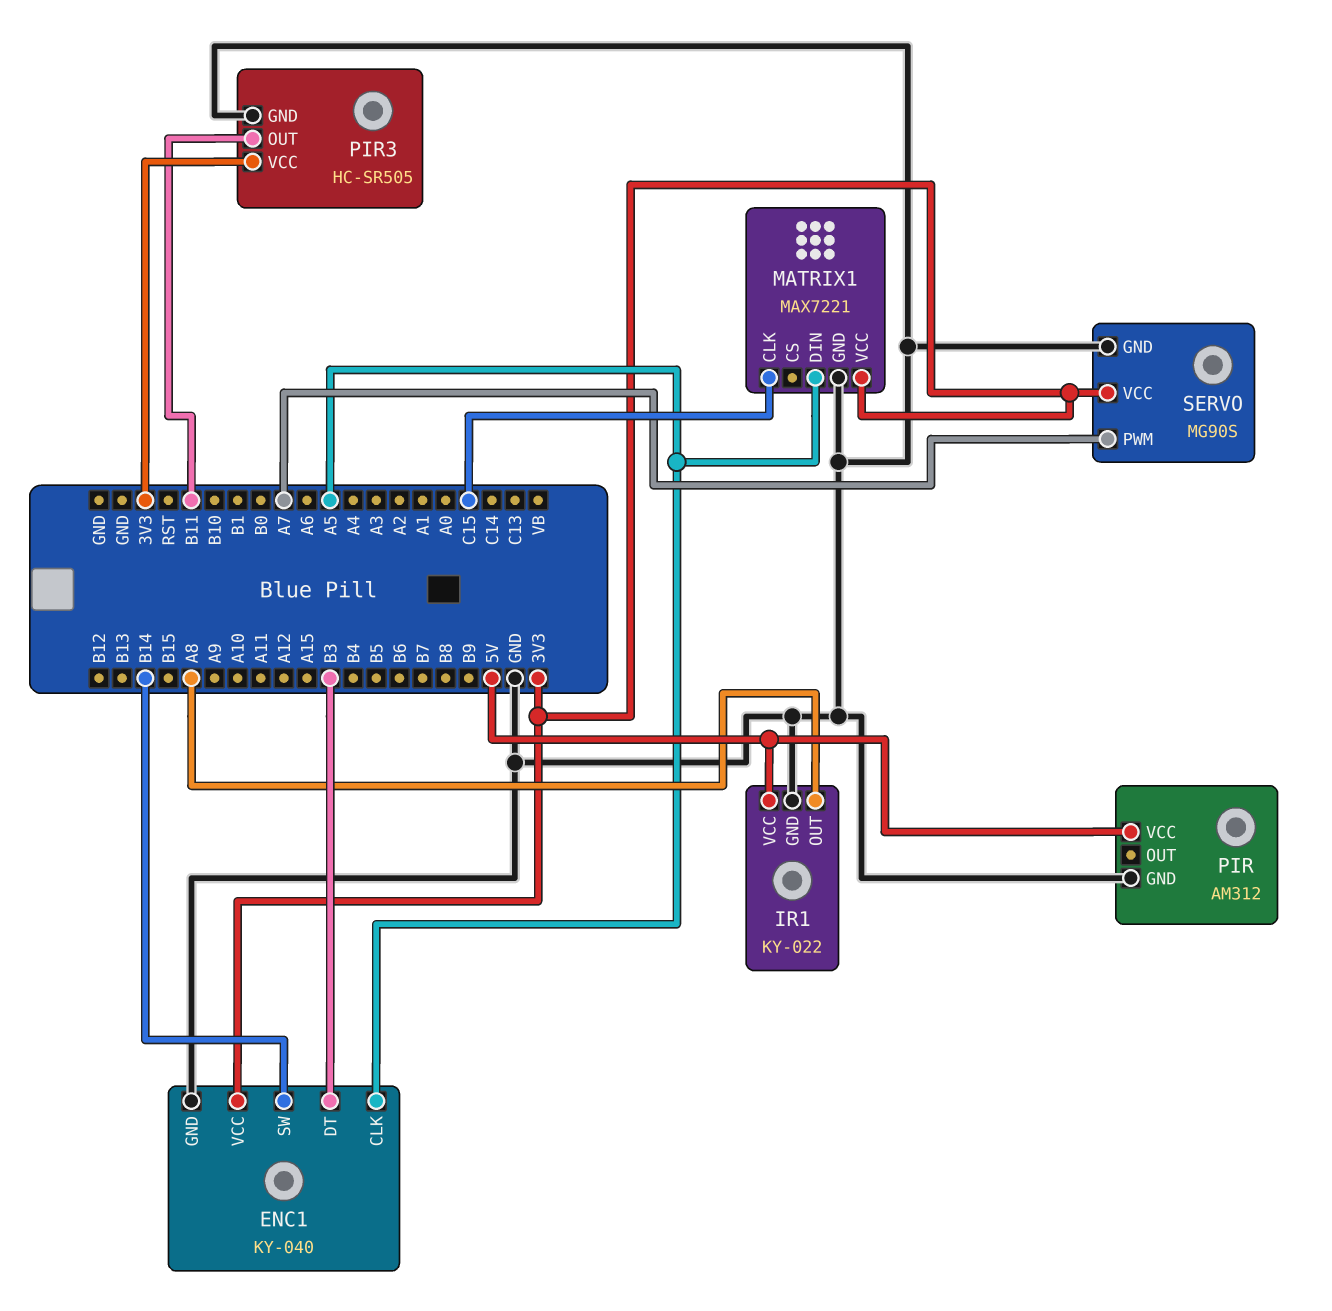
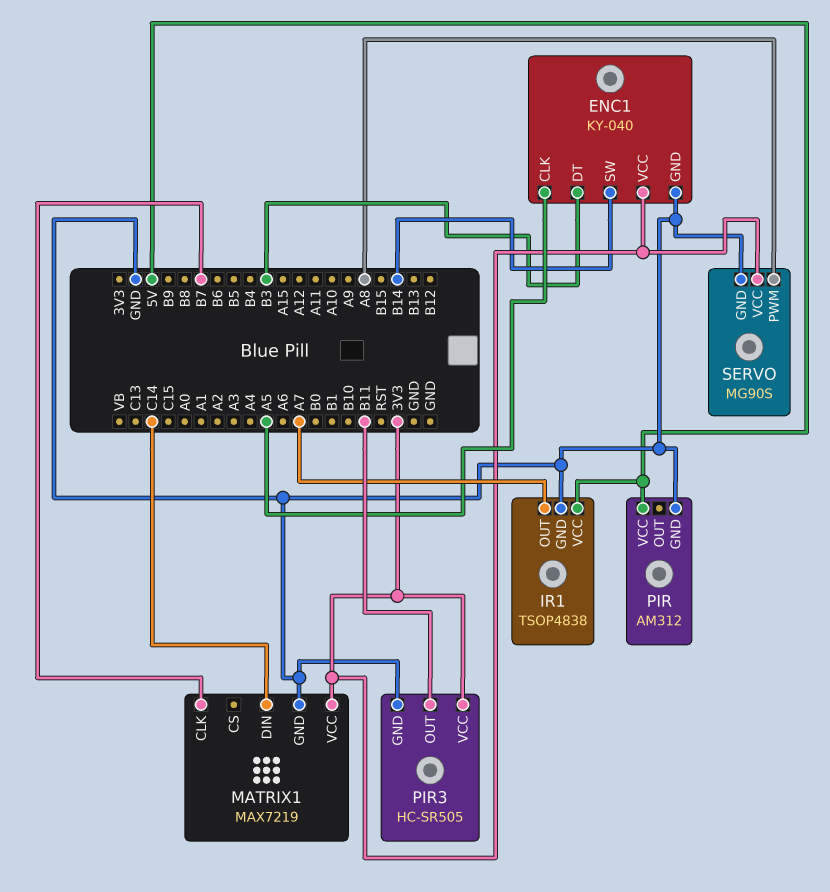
IR1: KY-022 -> TSOP4838
IR1 pin OUT: A8 -> A7
MATRIX1: MAX7221 -> MAX7219
MATRIX1 pin CLK: C15 -> B7
MATRIX1 pin DIN: A5 -> C14
SERVO pin PWM: A7 -> A8

